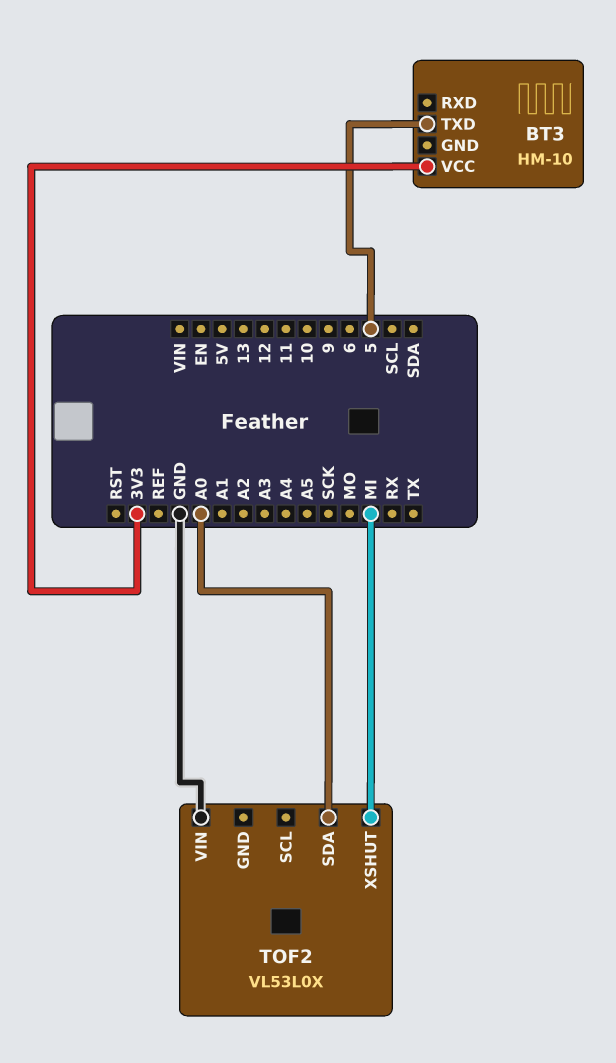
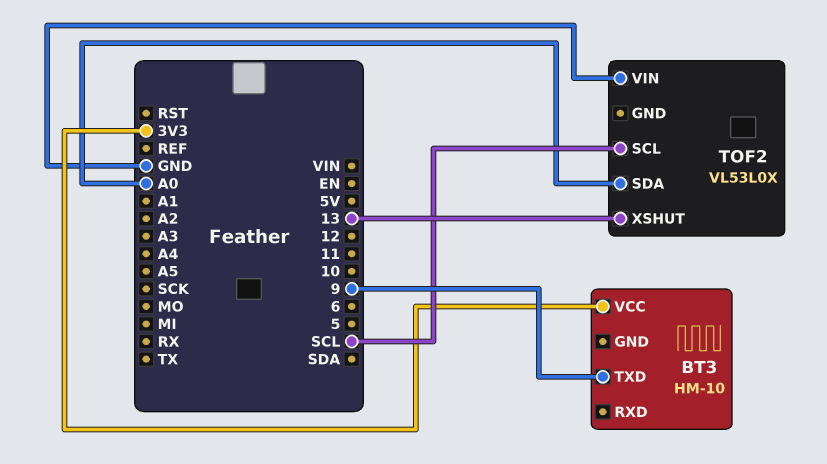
BT3 pin TXD: 5 -> 9
TOF2 pin SCL: none -> SCL
TOF2 pin XSHUT: MI -> 13

